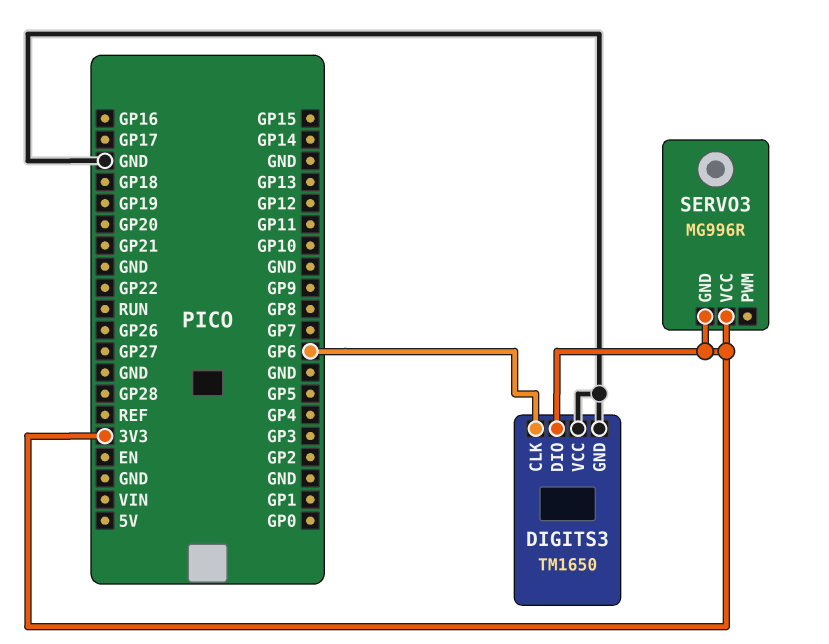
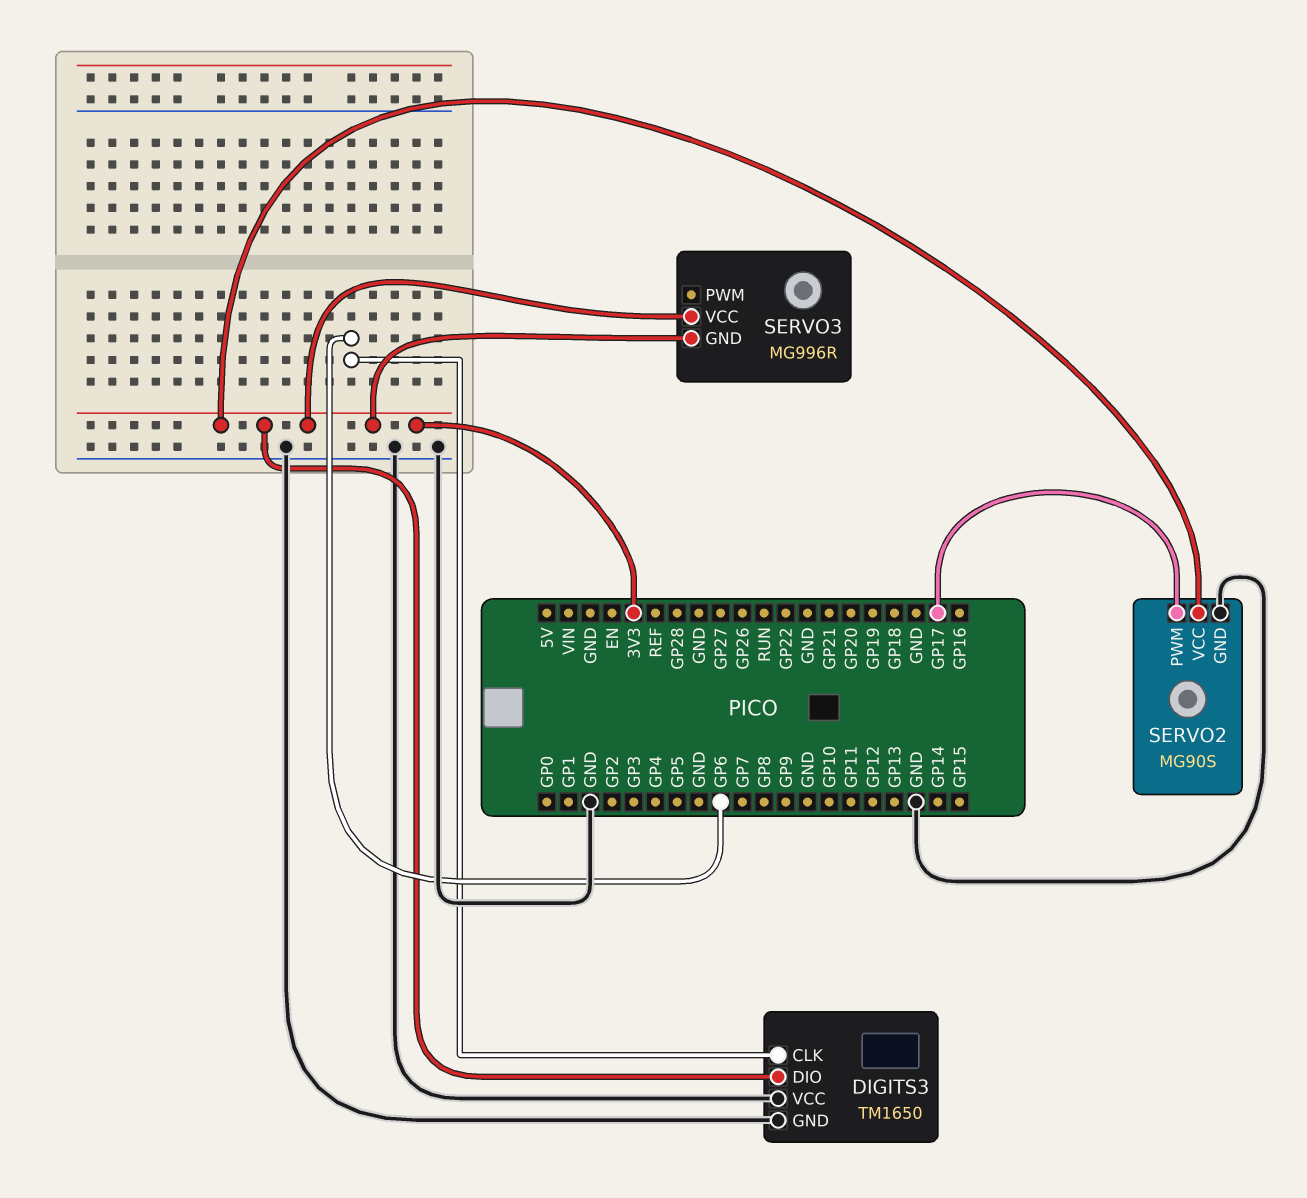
SERVO2: none -> MG90S
SERVO2 pin GND: none -> GND
SERVO2 pin PWM: none -> GP17
SERVO2 pin VCC: none -> 3V3

